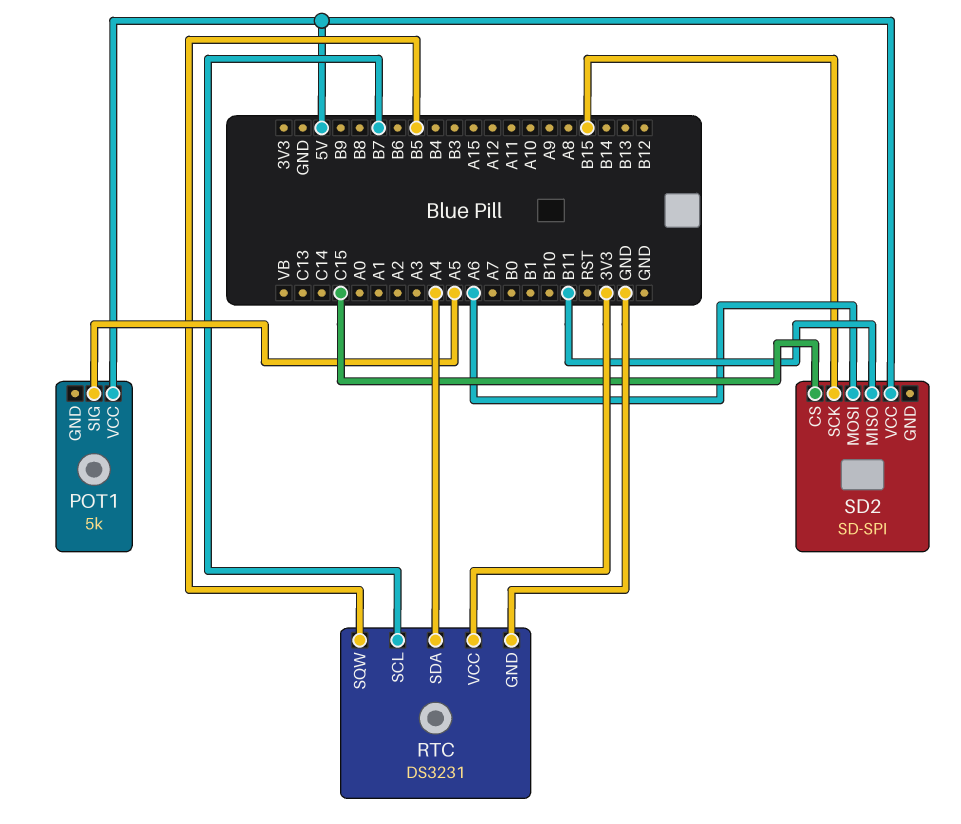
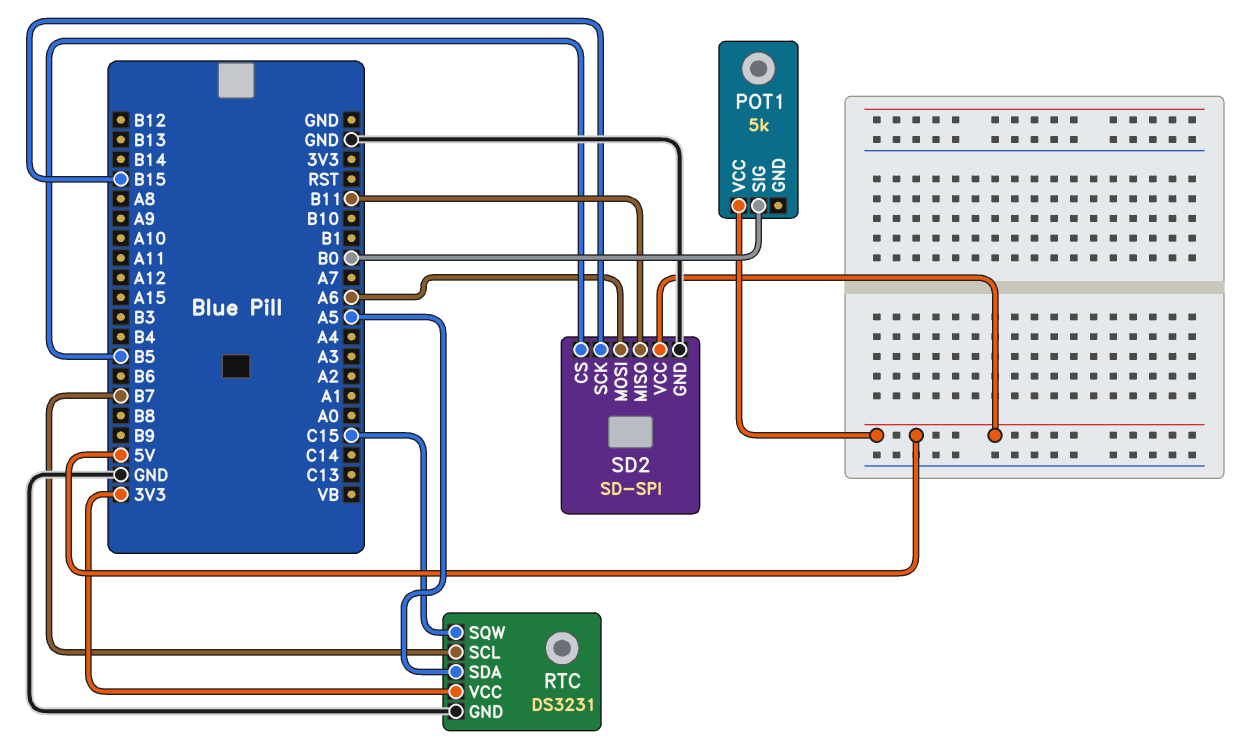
POT1 pin SIG: A5 -> B0
RTC pin SDA: A4 -> A5
RTC pin SQW: B5 -> C15
SD2 pin CS: C15 -> B5
SD2 pin GND: none -> GND

